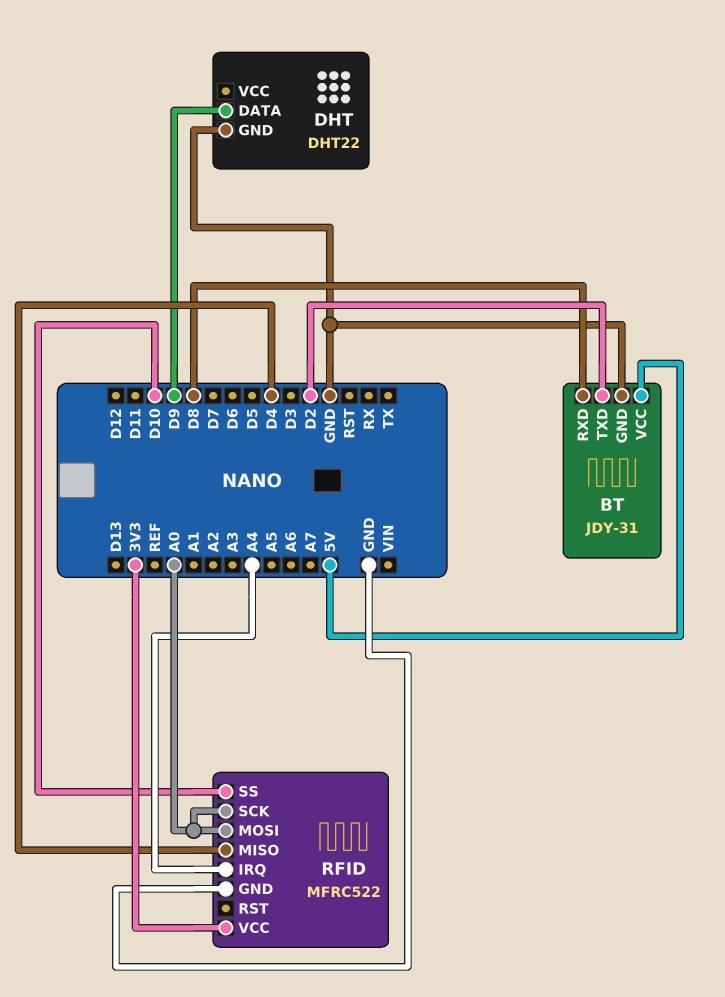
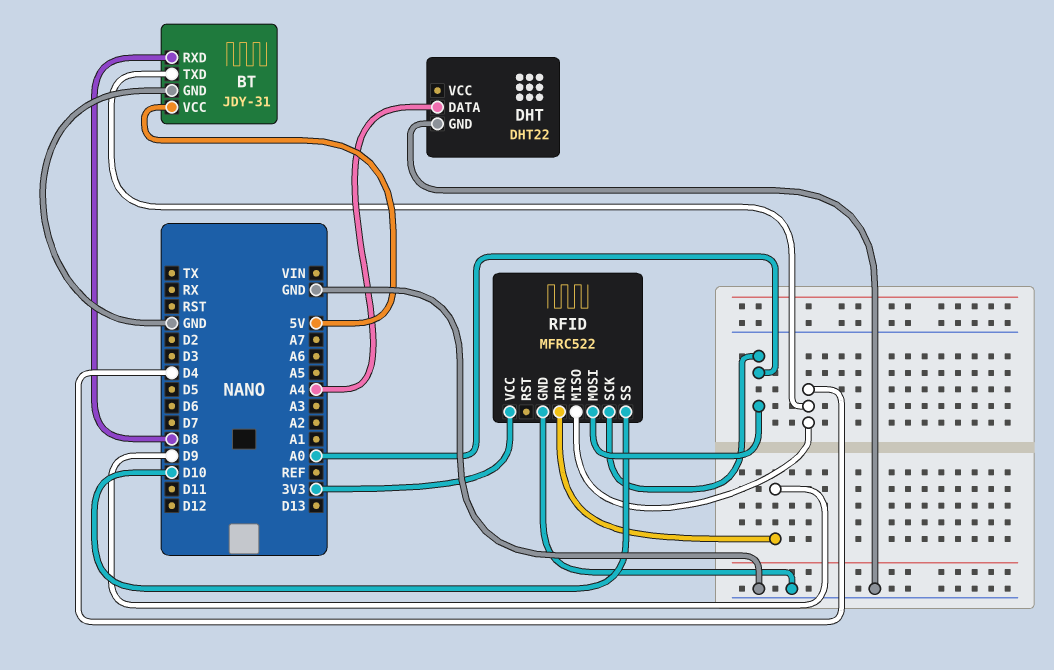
BT pin TXD: D2 -> D4
DHT pin DATA: D9 -> A4
RFID pin IRQ: A4 -> D9

